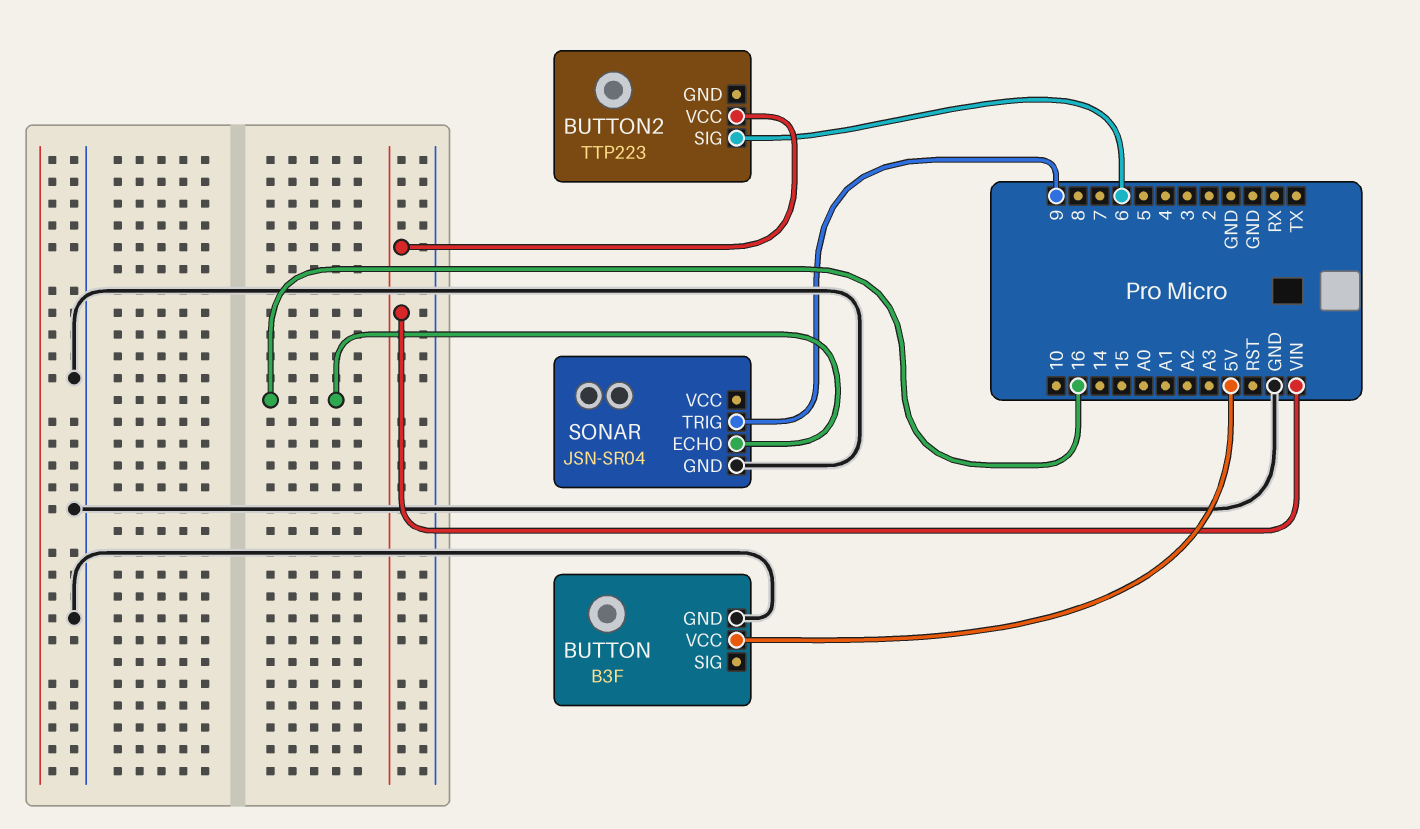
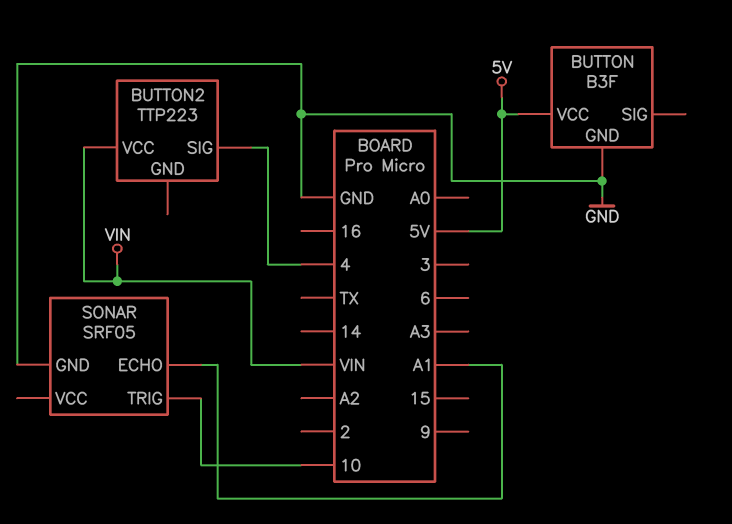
BUTTON2 pin SIG: 6 -> 4
SONAR: JSN-SR04 -> SRF05
SONAR pin ECHO: 16 -> A1
SONAR pin TRIG: 9 -> 10

